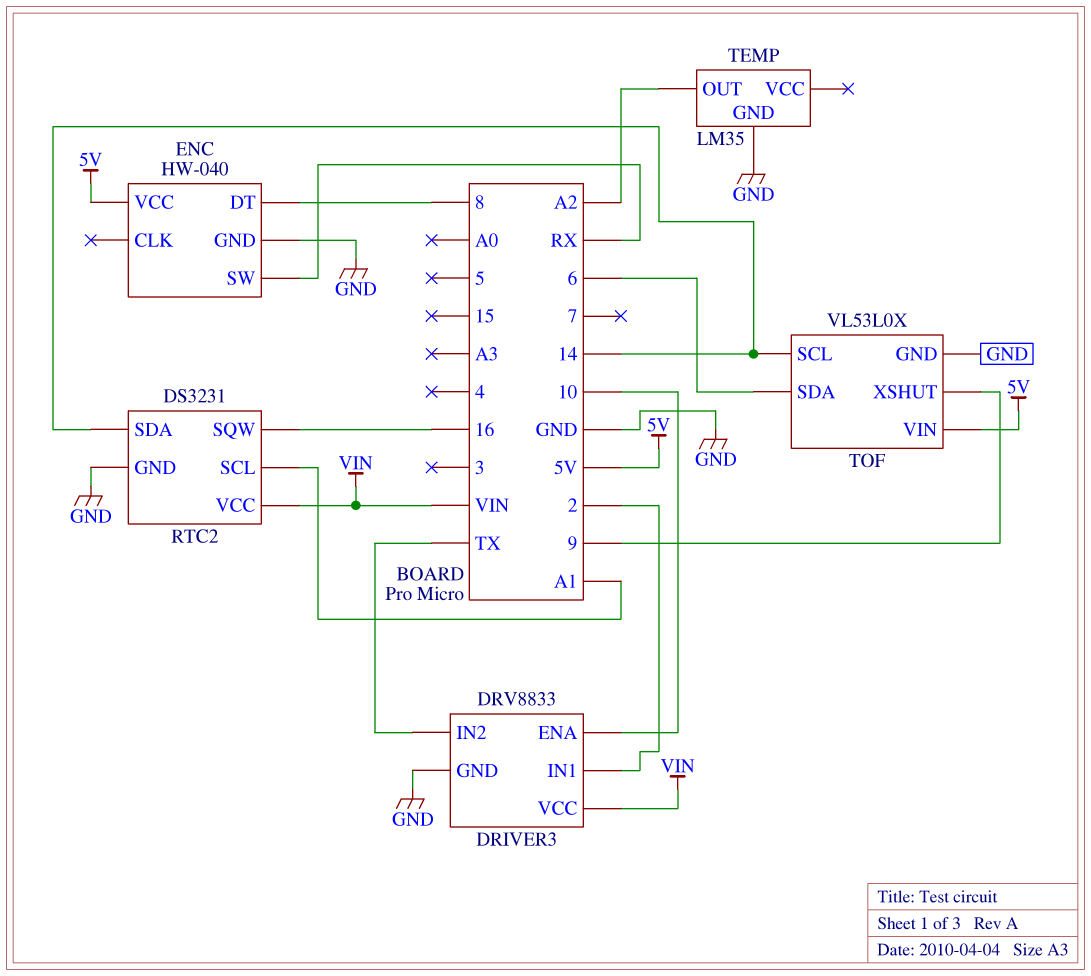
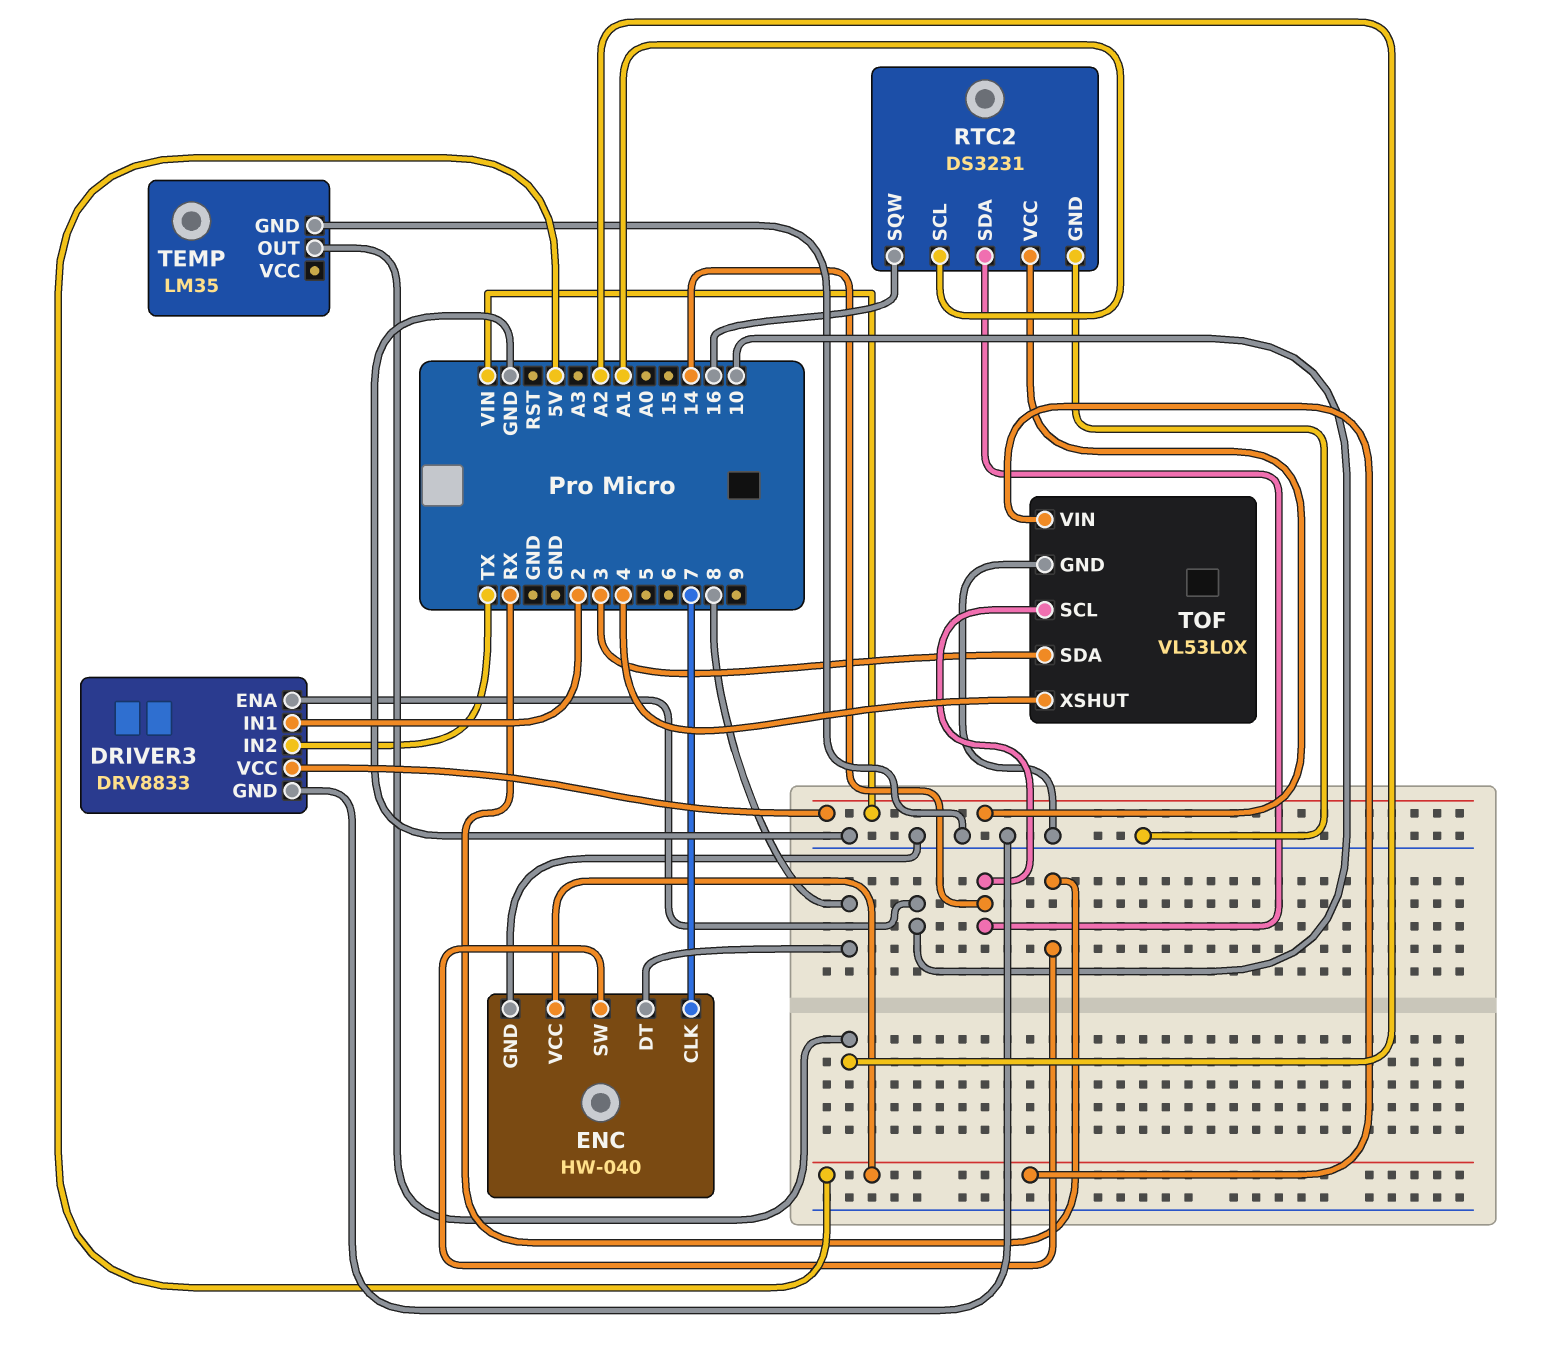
ENC pin CLK: none -> 7
TOF pin SDA: 6 -> 3
TOF pin XSHUT: 9 -> 4

